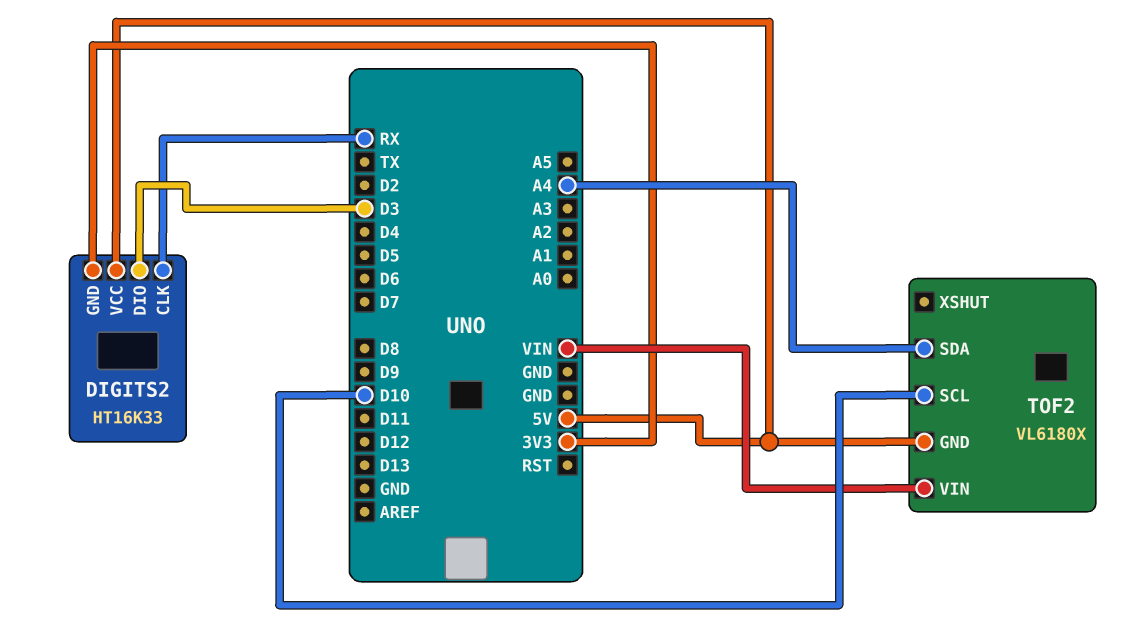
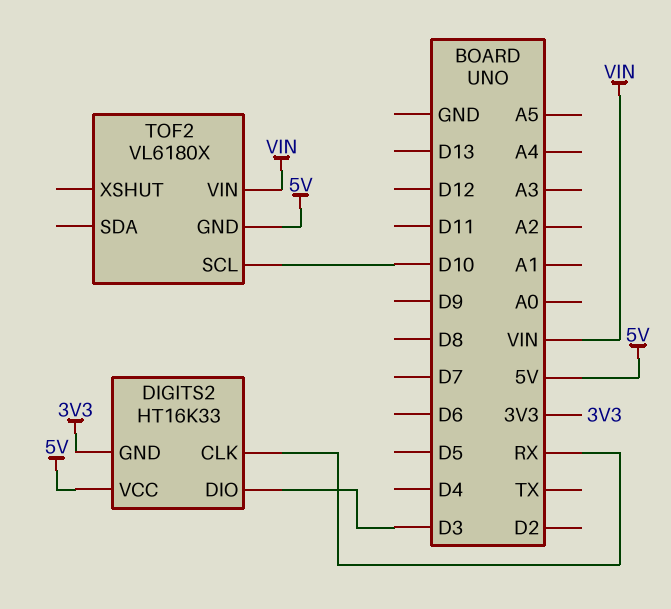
TOF2 pin SDA: A4 -> none

